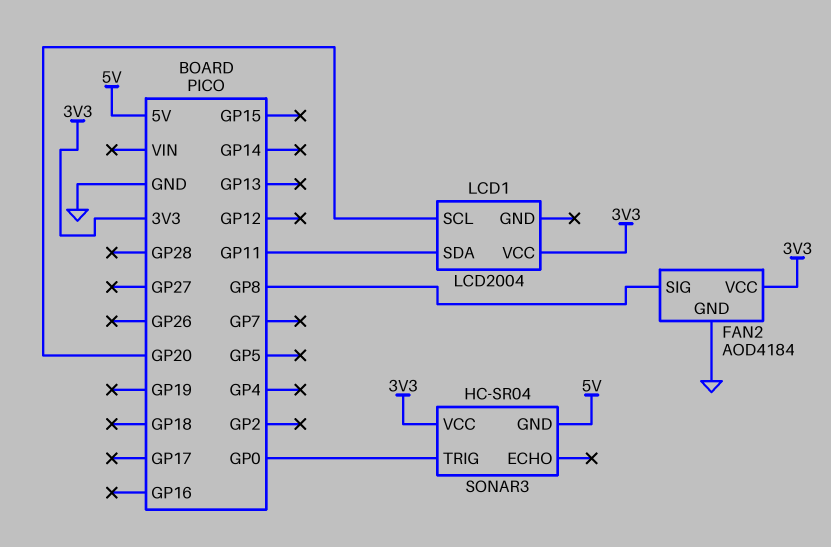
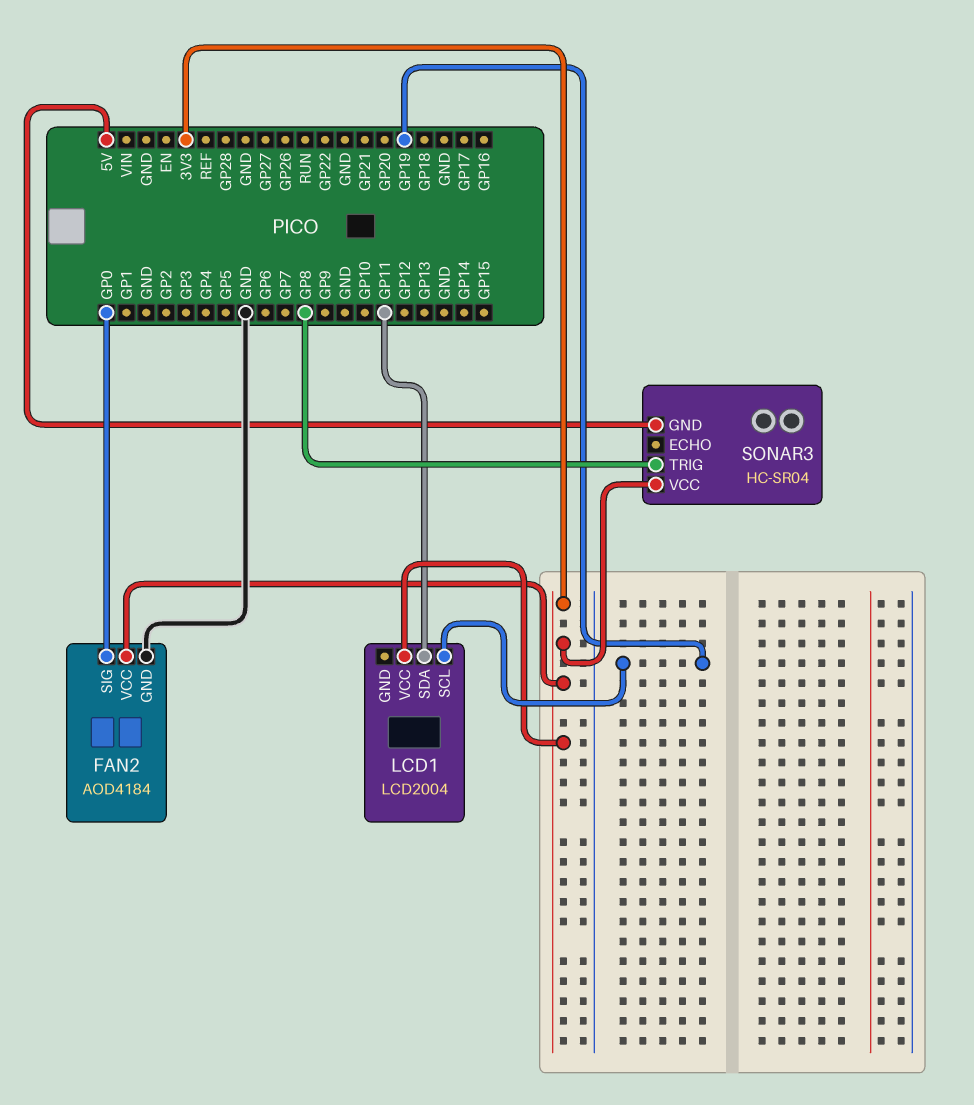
FAN2 pin SIG: GP8 -> GP0
LCD1 pin SCL: GP20 -> GP19
SONAR3 pin TRIG: GP0 -> GP8

